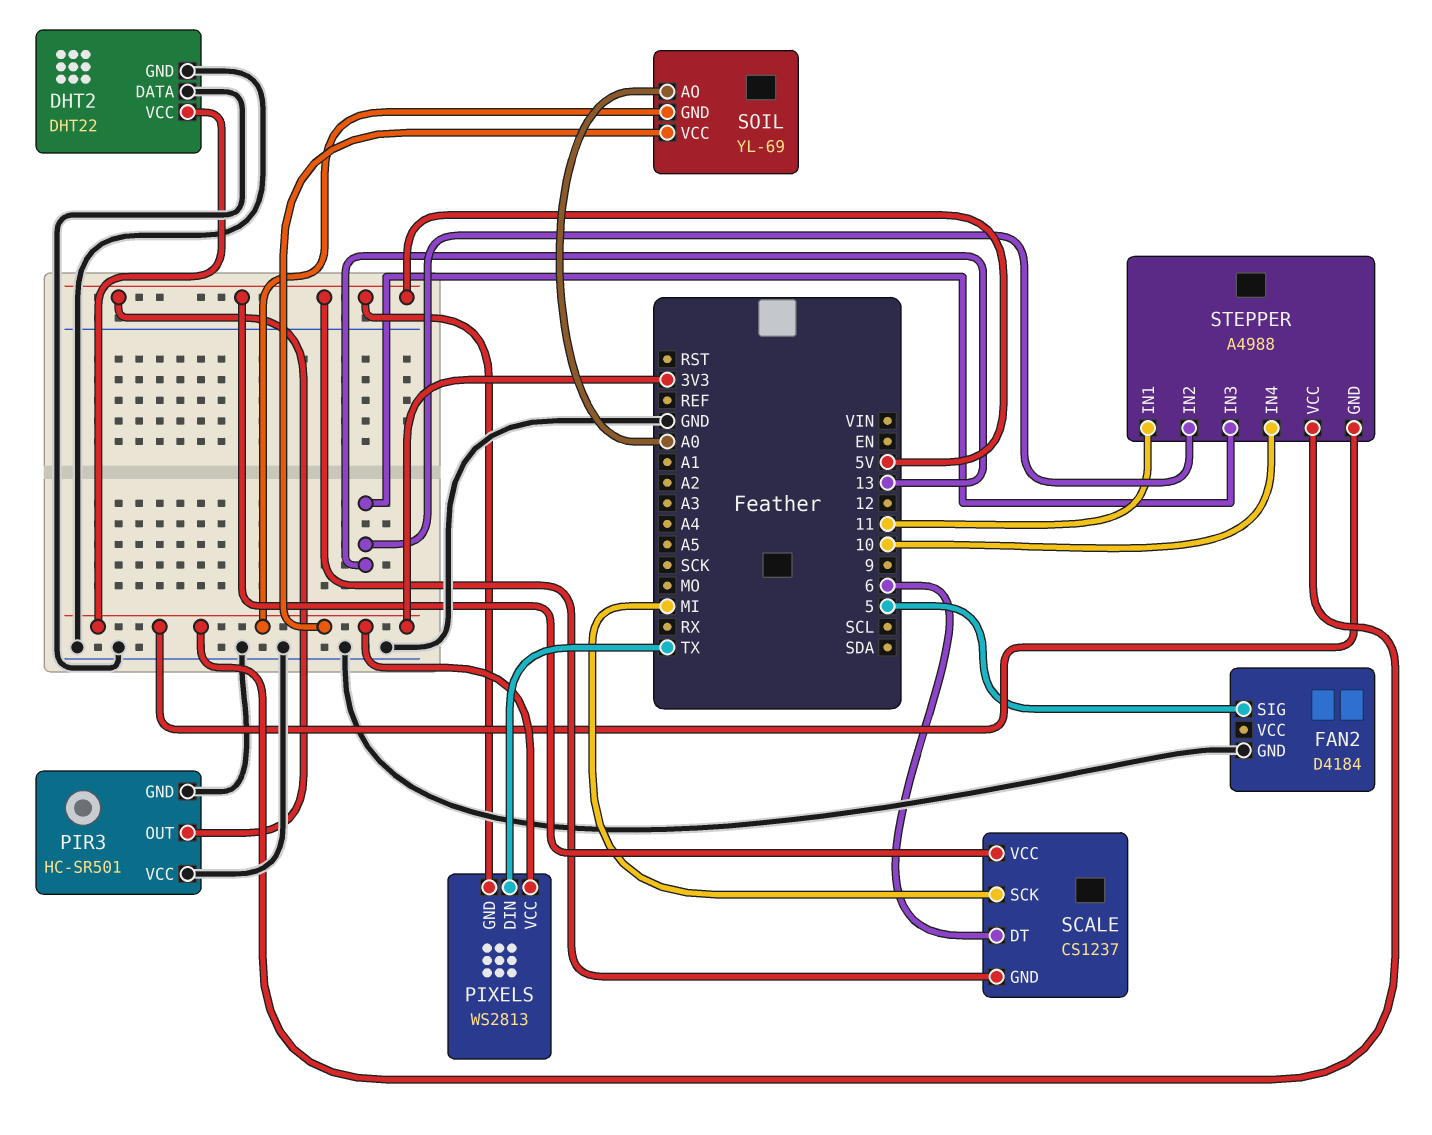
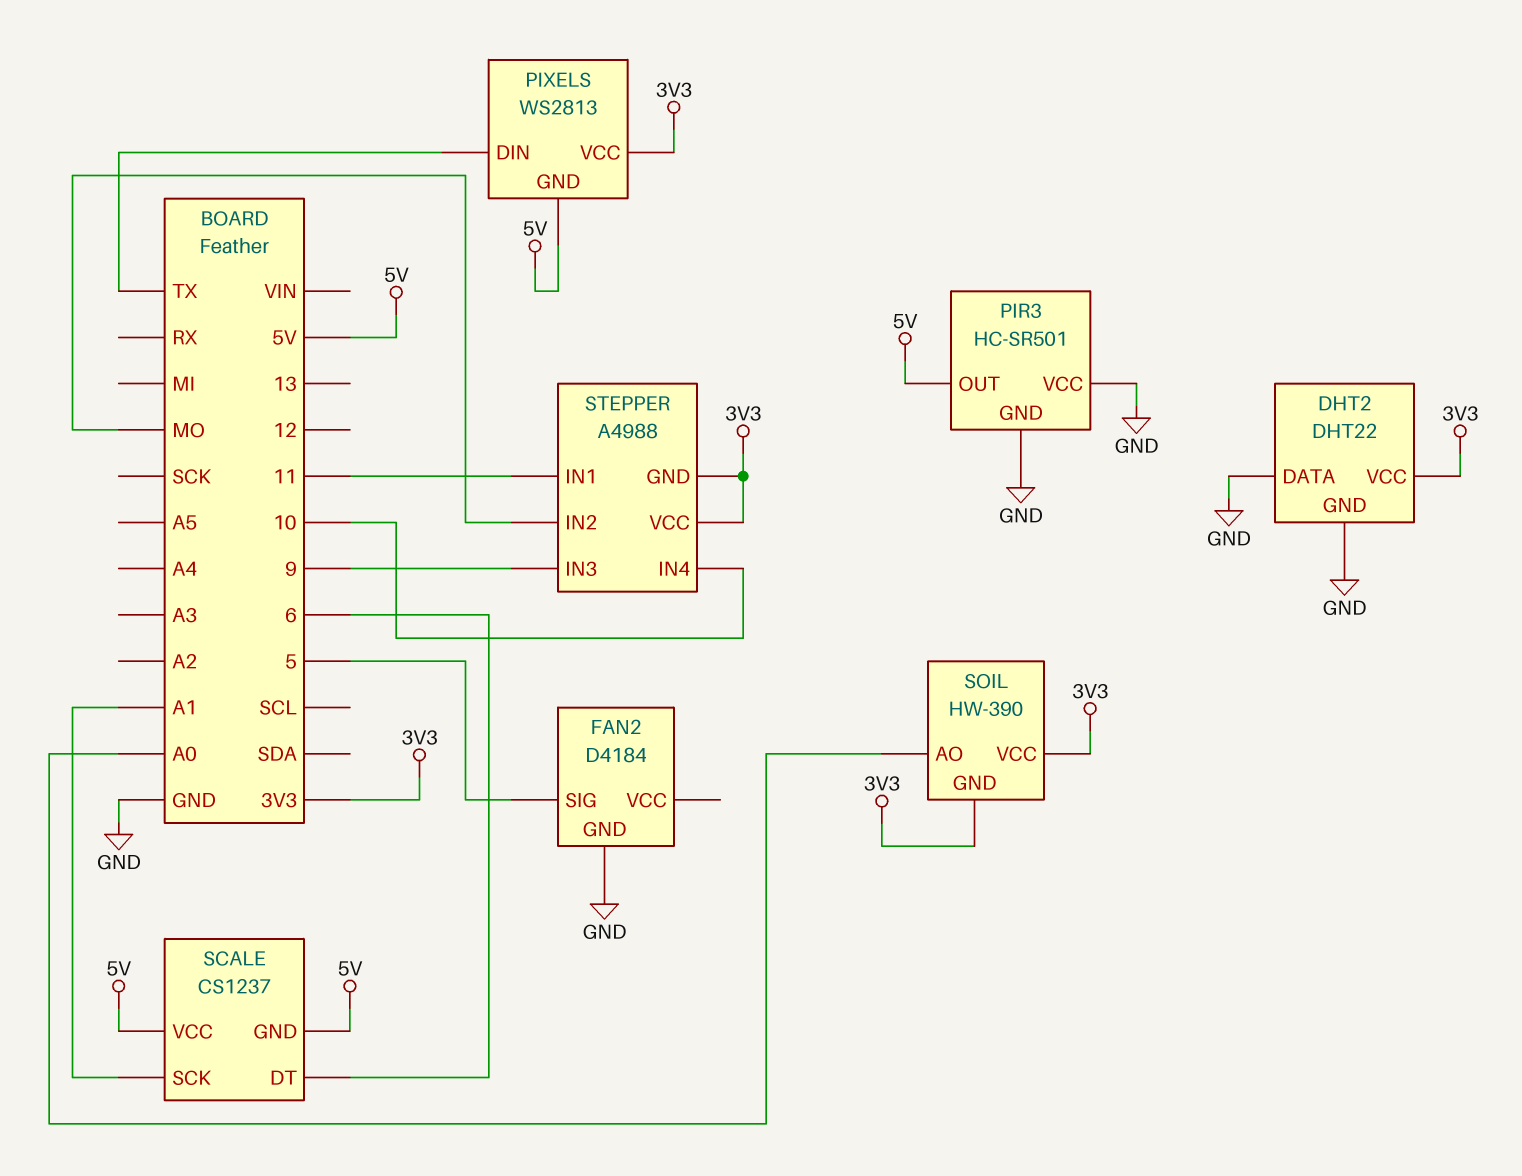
SCALE pin SCK: MI -> A1
SOIL: YL-69 -> HW-390
STEPPER pin IN2: 13 -> MO
STEPPER pin IN3: 13 -> 9

